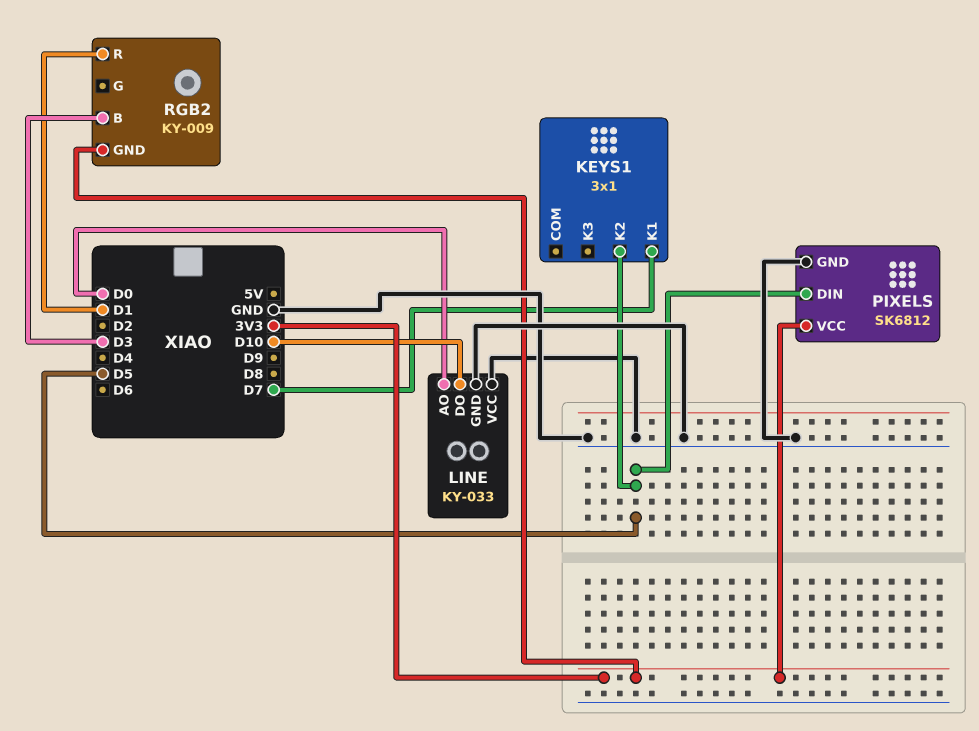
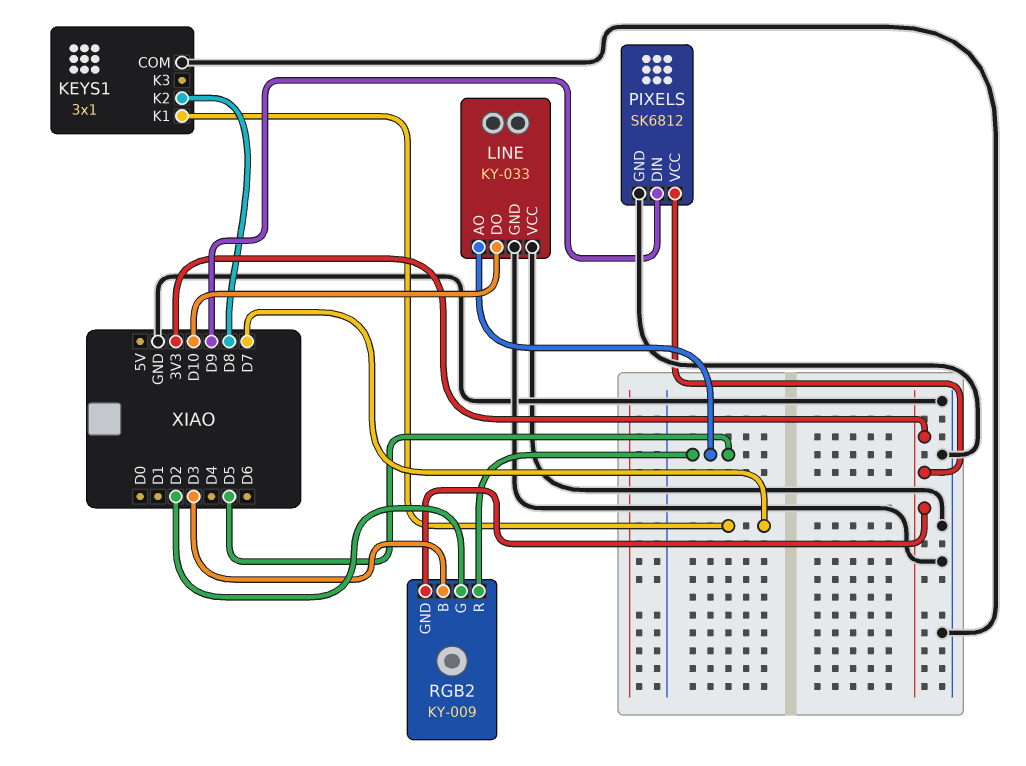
KEYS1 pin COM: none -> GND
KEYS1 pin K2: D5 -> D8
LINE pin AO: D0 -> D5
PIXELS pin DIN: D5 -> D9
RGB2 pin G: none -> D2
RGB2 pin R: D1 -> D5

